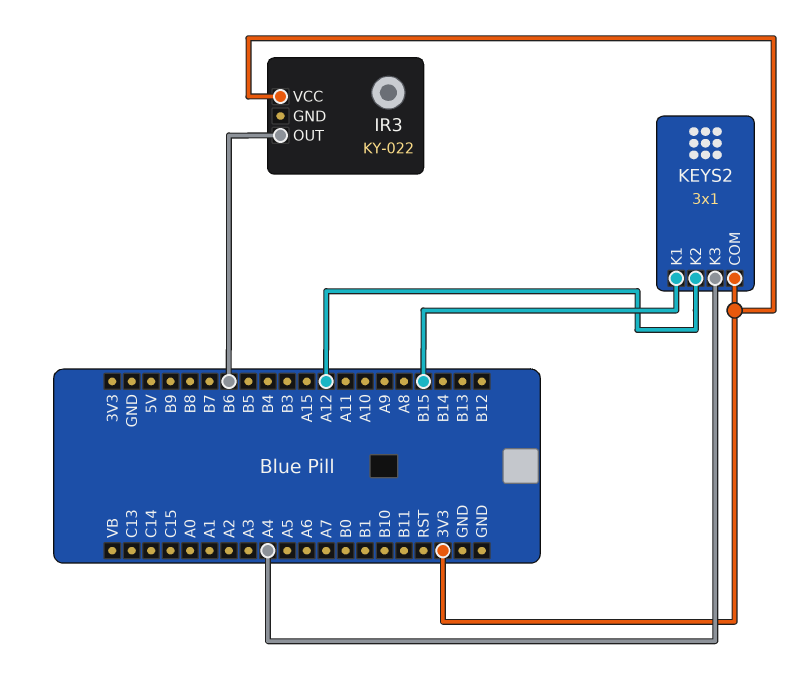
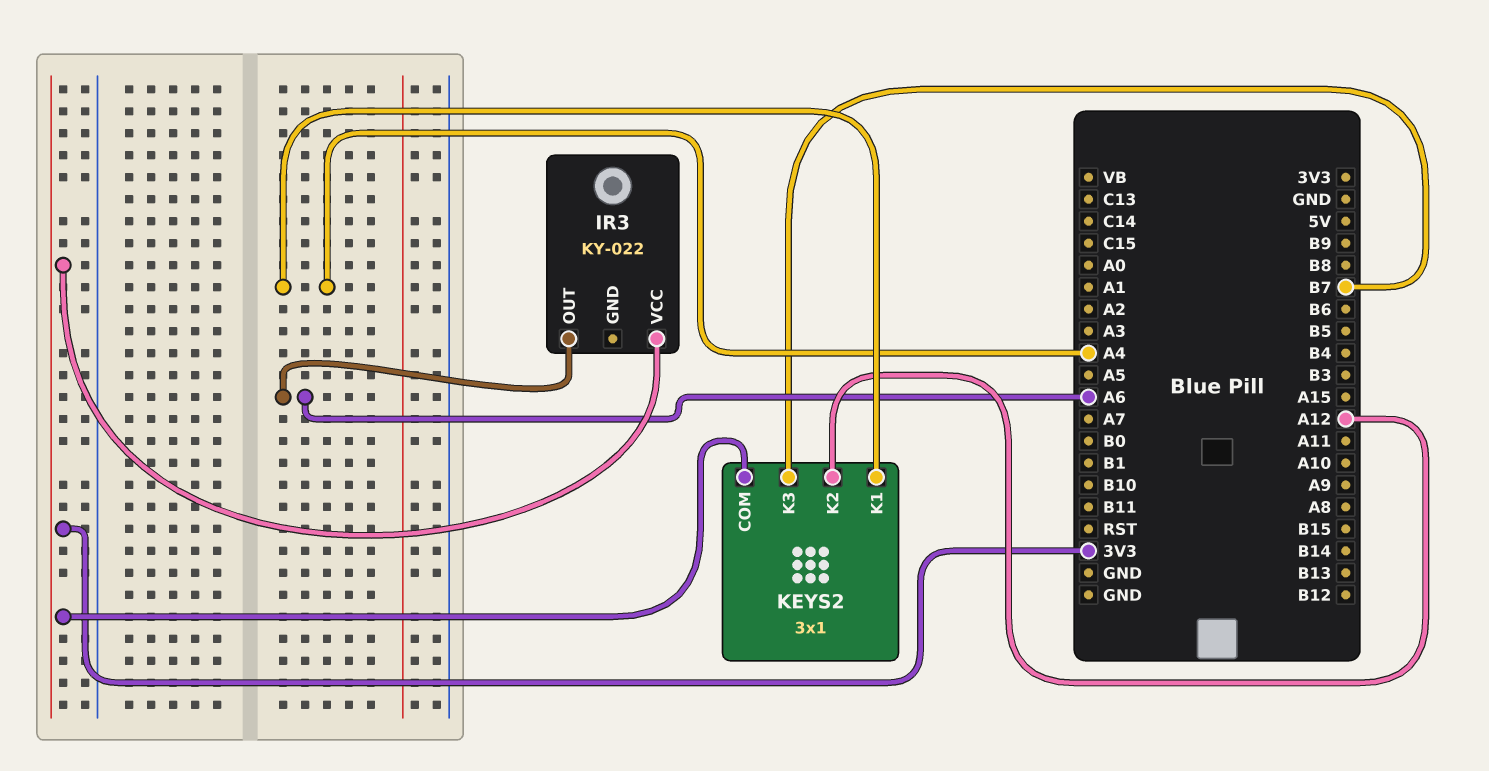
IR3 pin OUT: B6 -> A6
KEYS2 pin K1: B15 -> A4
KEYS2 pin K3: A4 -> B7

